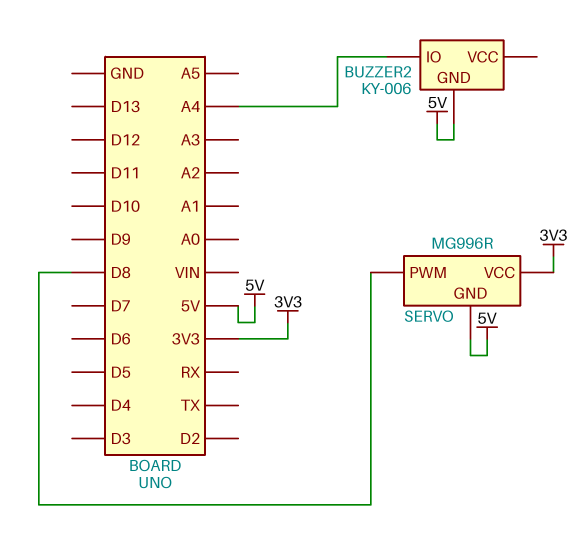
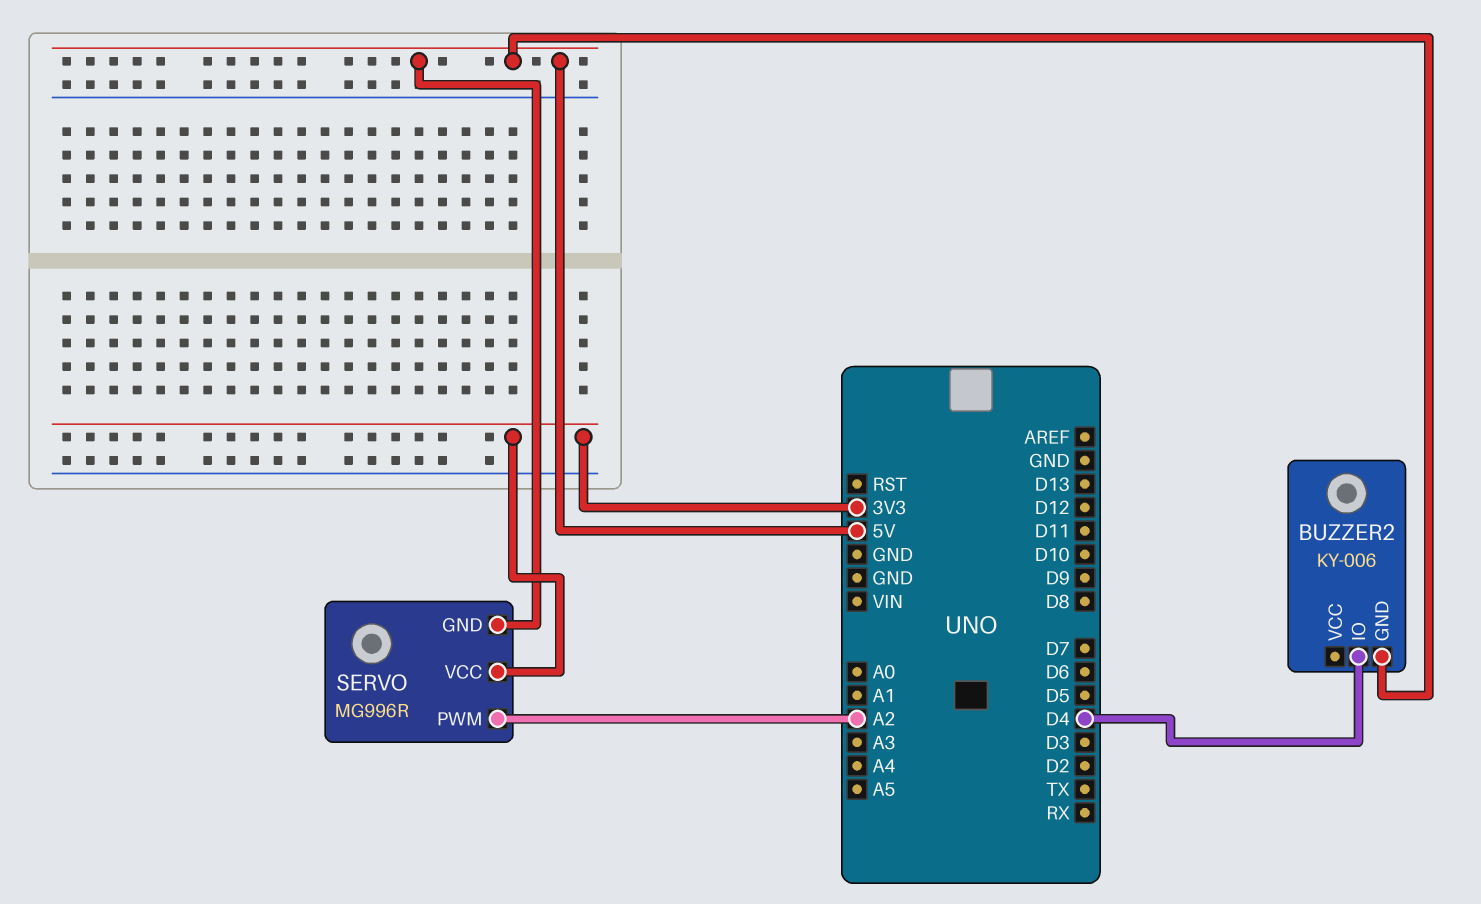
BUZZER2 pin IO: A4 -> D4
SERVO pin PWM: D8 -> A2

